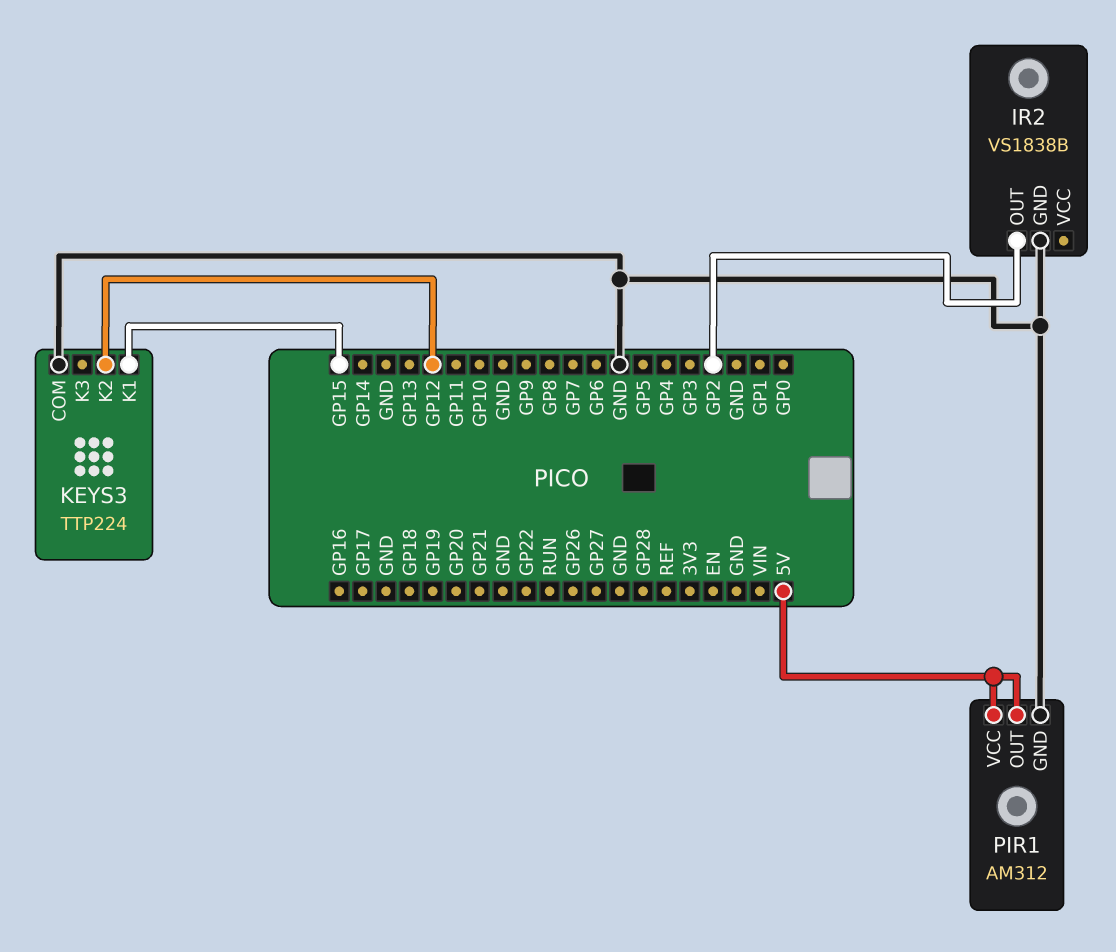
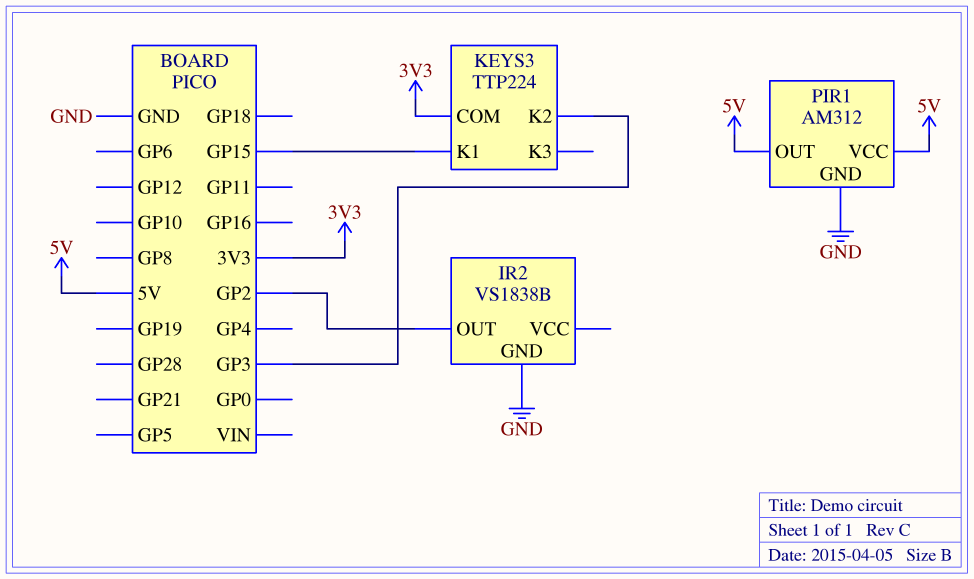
KEYS3 pin COM: GND -> 3V3
KEYS3 pin K2: GP12 -> GP3

